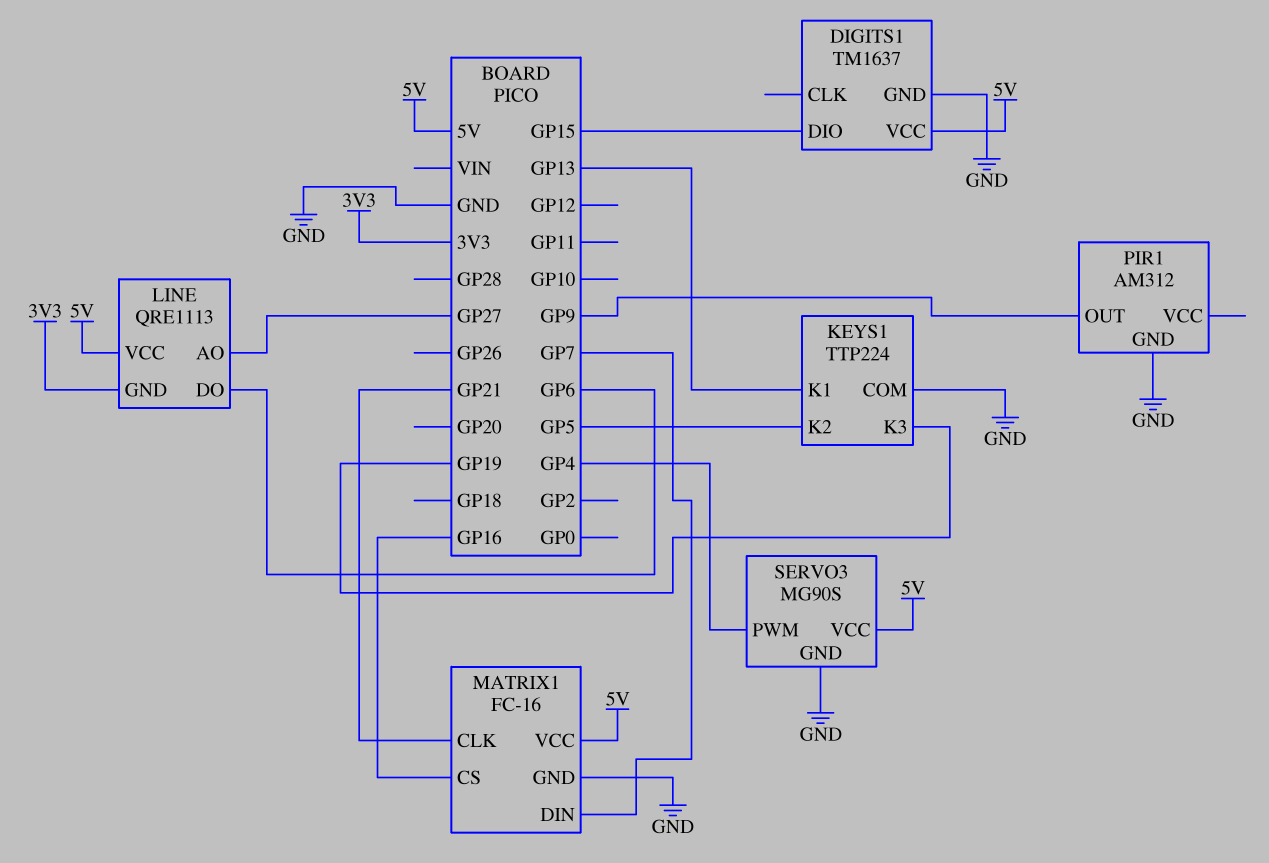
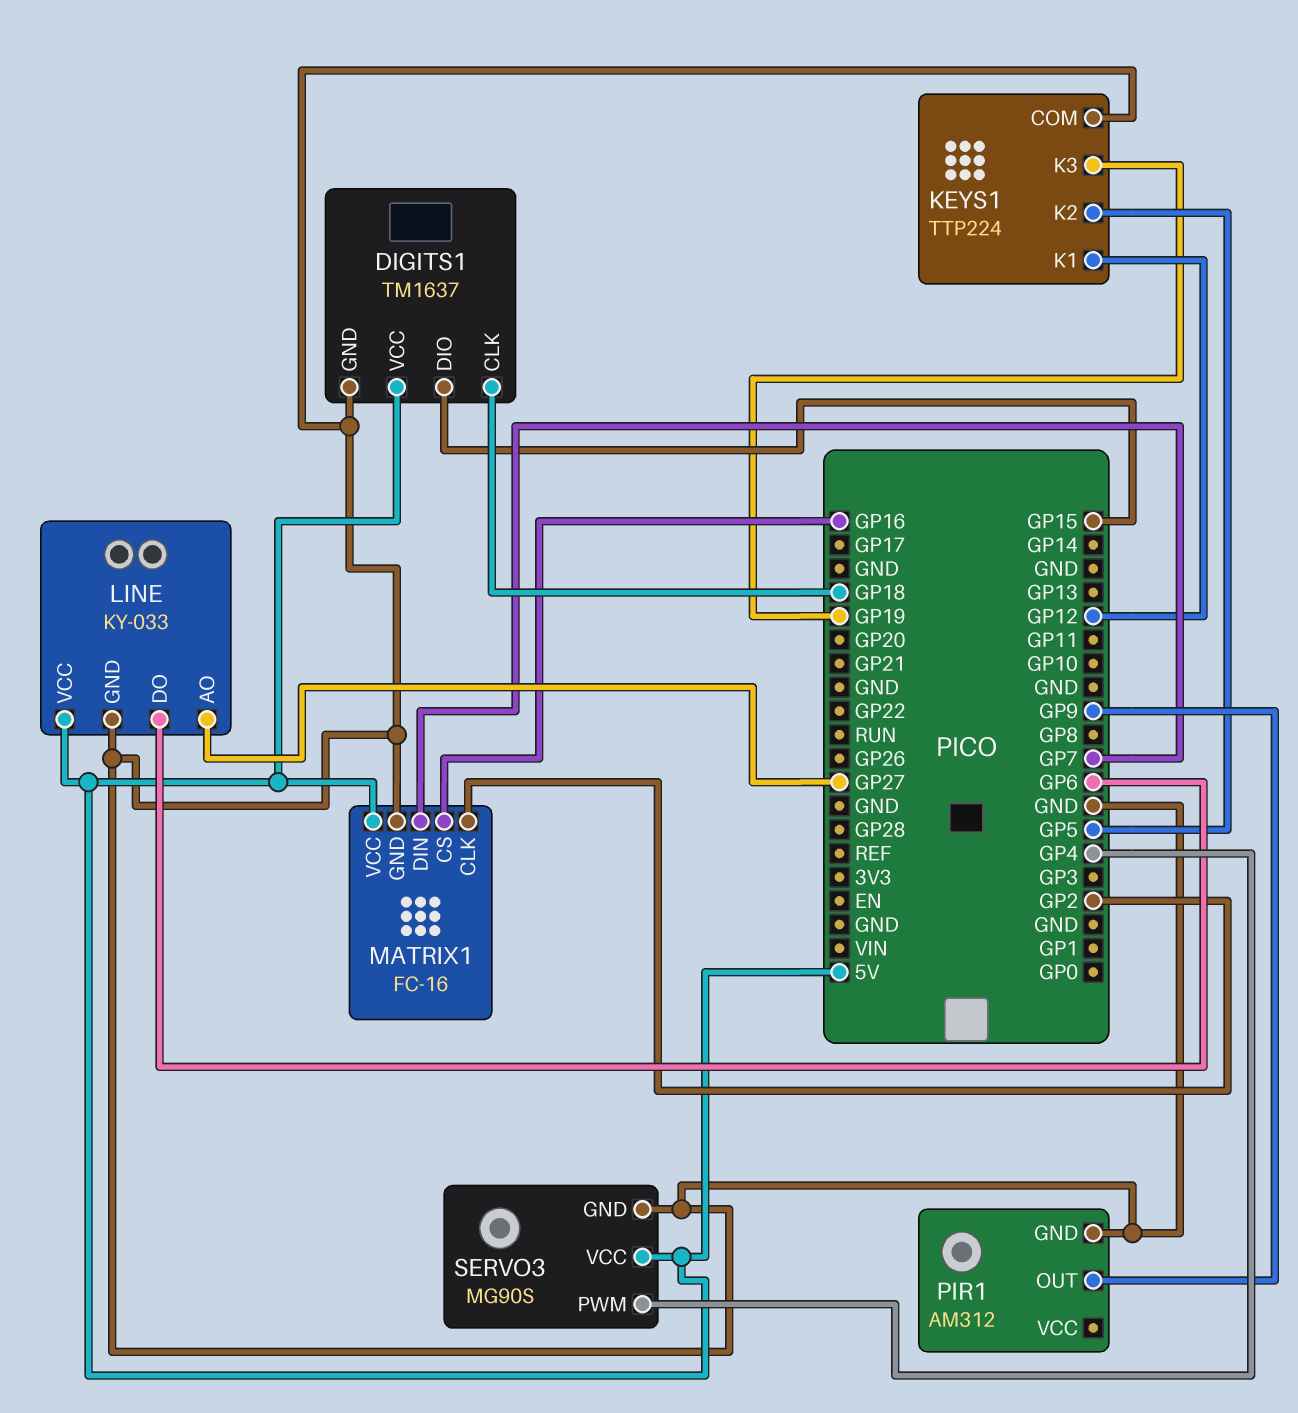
DIGITS1 pin CLK: none -> GP18
KEYS1 pin K1: GP13 -> GP12
LINE: QRE1113 -> KY-033
LINE pin GND: 3V3 -> GND
MATRIX1 pin CLK: GP21 -> GP2

